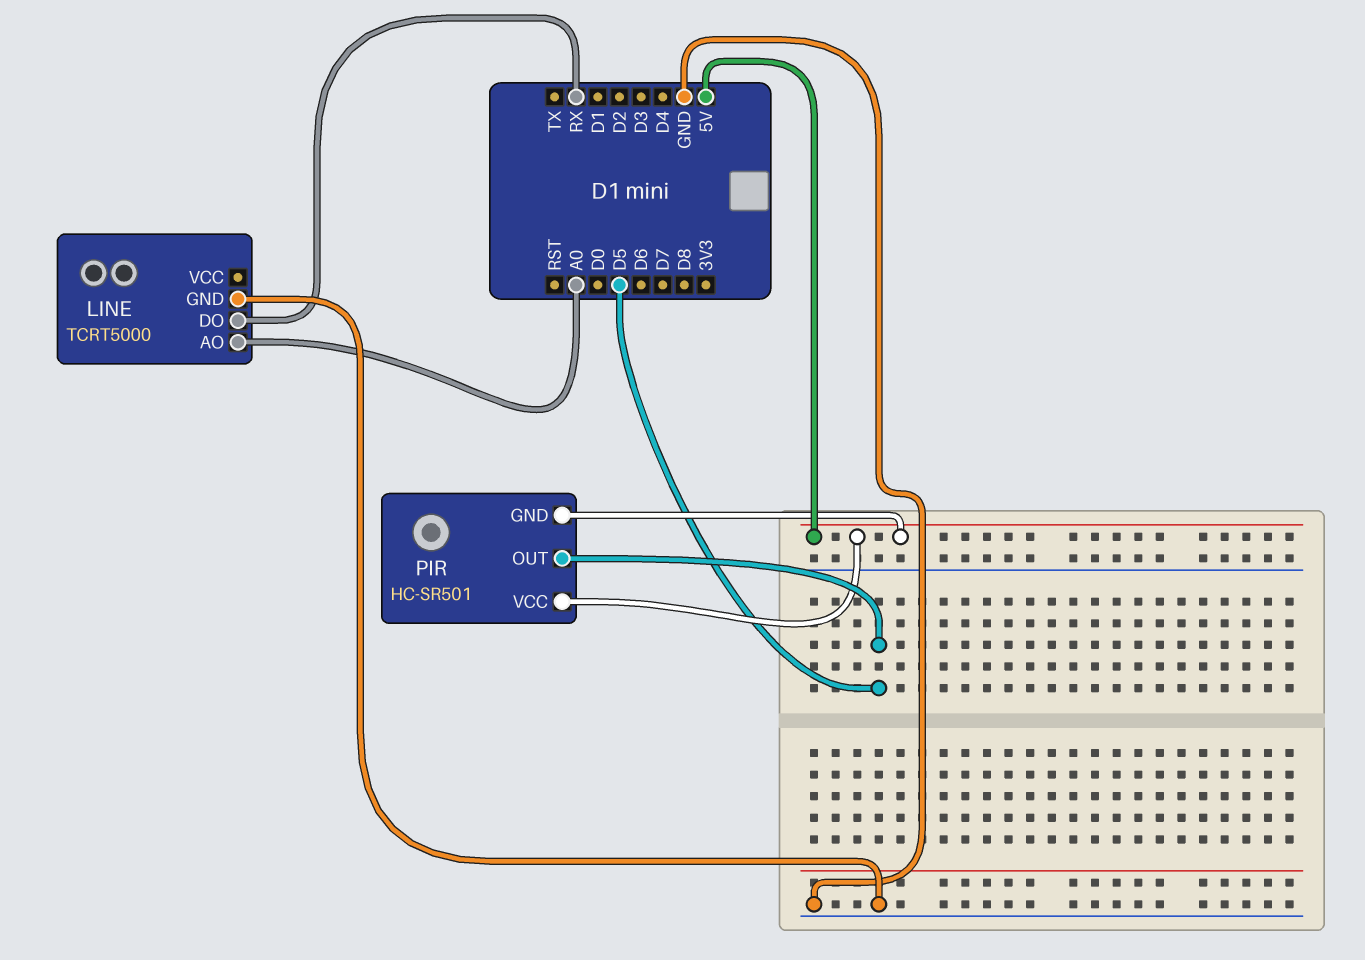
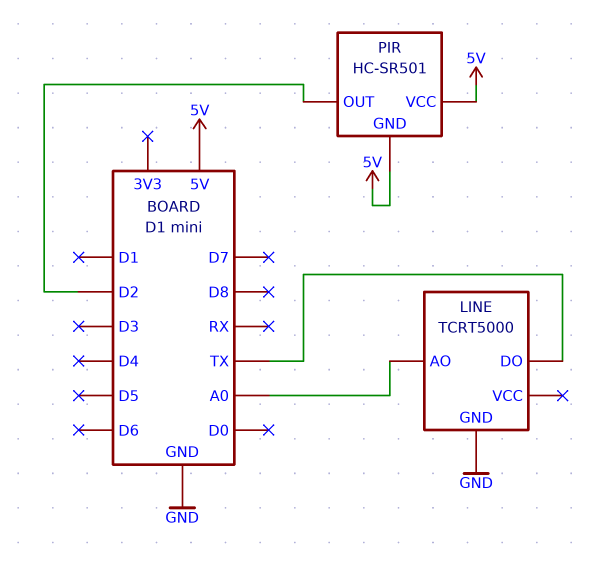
LINE pin DO: RX -> TX
PIR pin OUT: D5 -> D2

